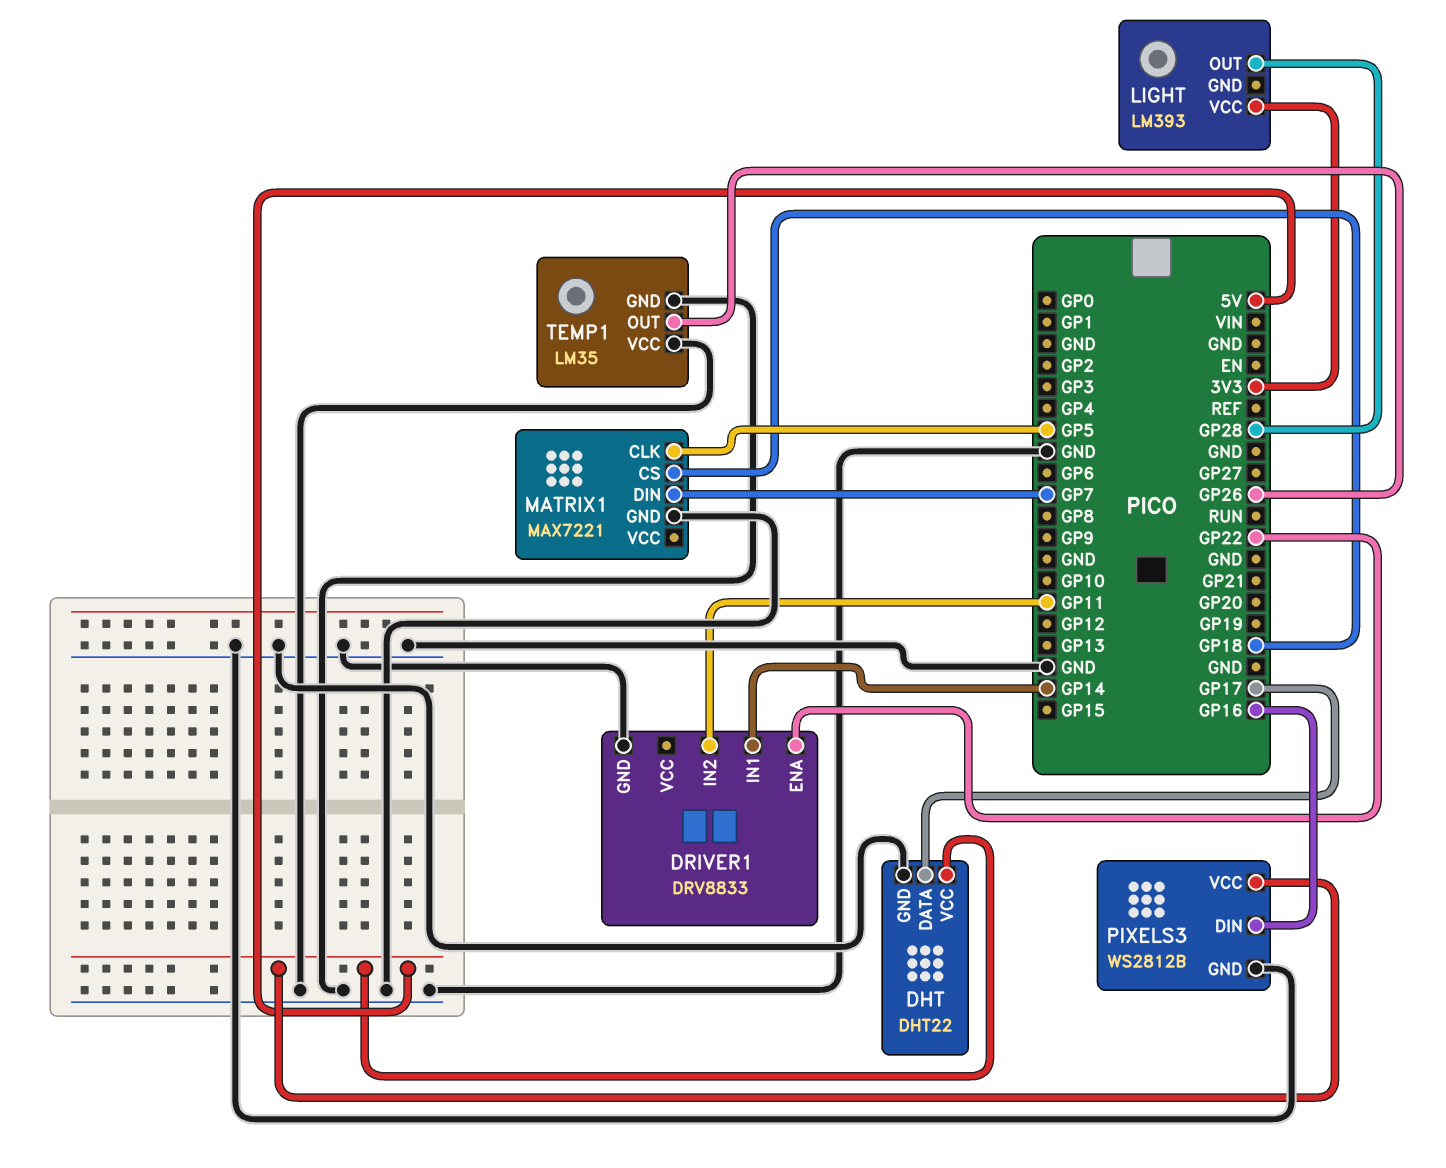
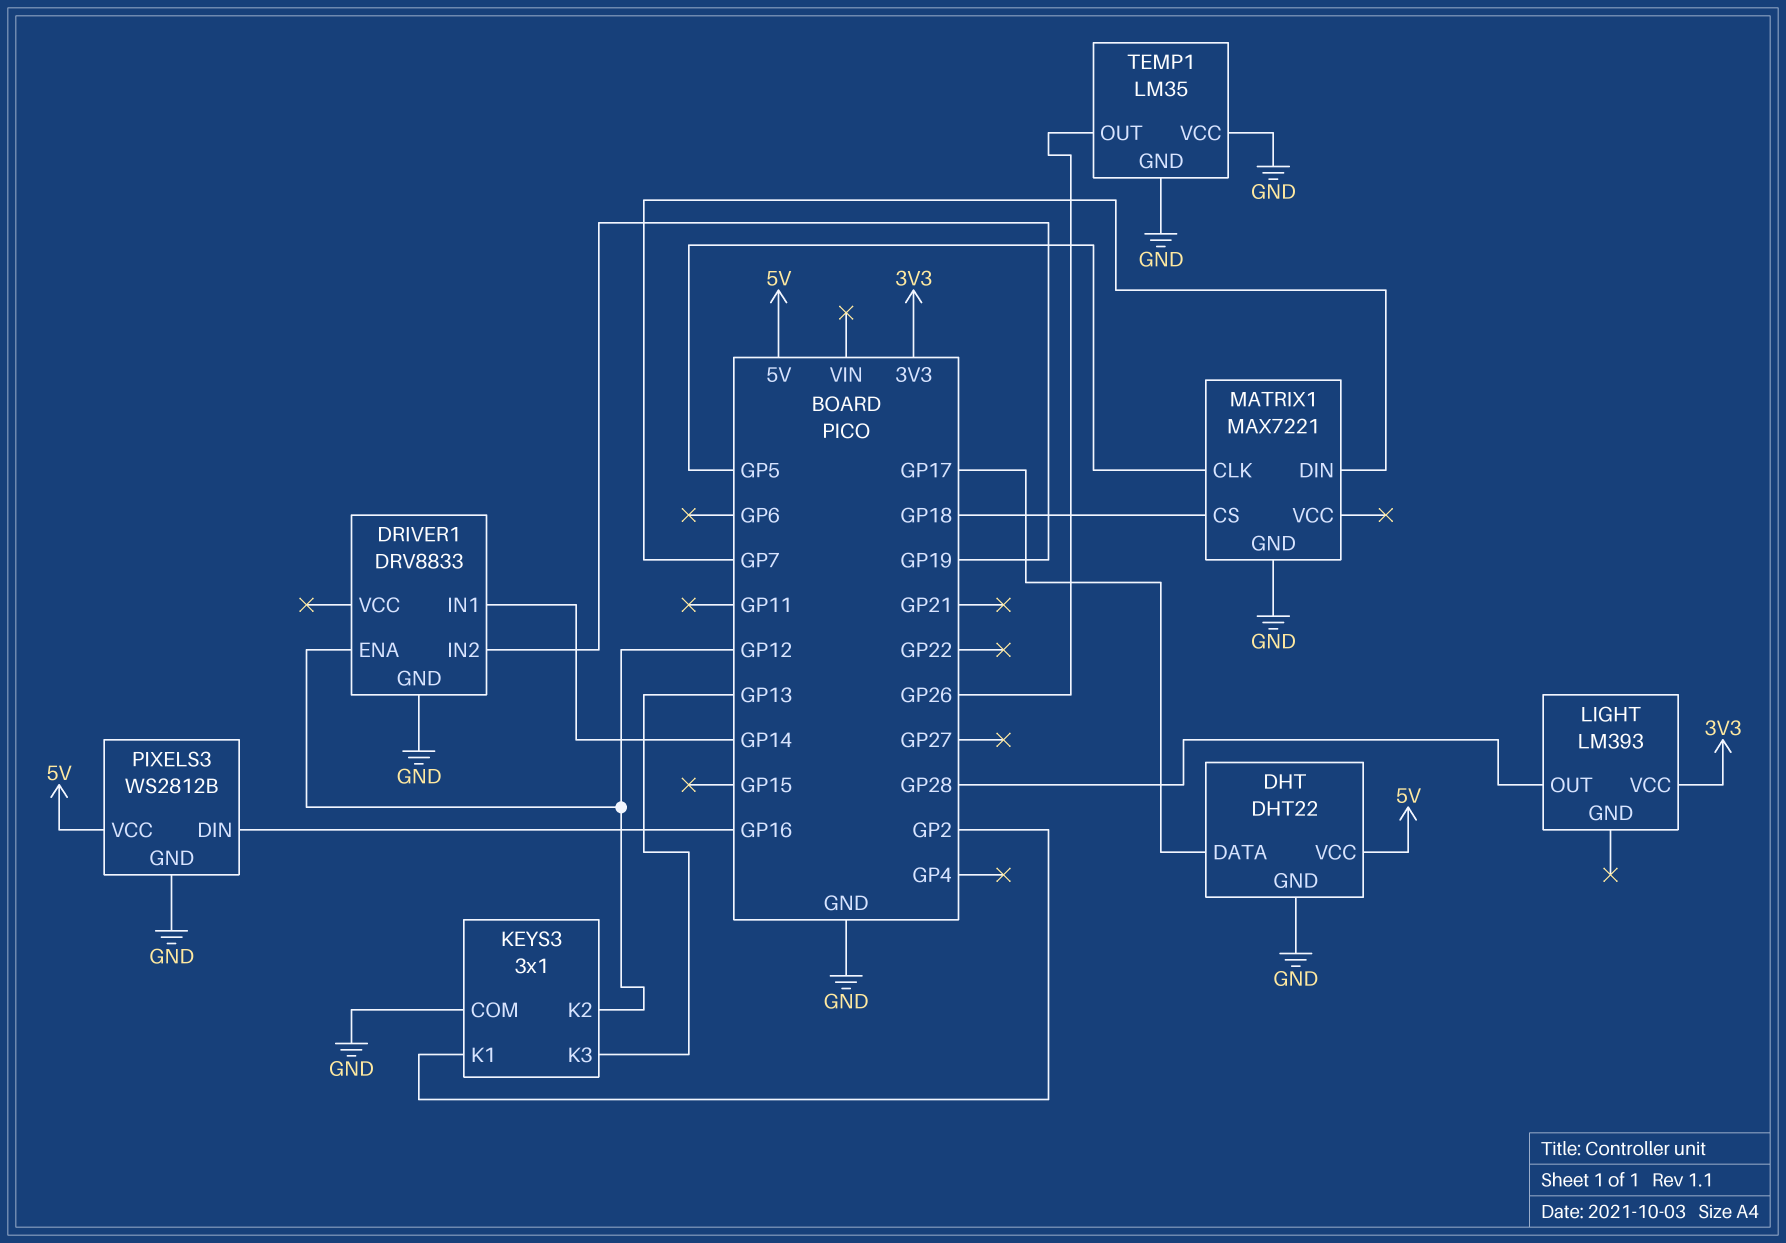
DRIVER1 pin ENA: GP22 -> GP12
DRIVER1 pin IN2: GP11 -> GP19
KEYS3: none -> 3x1
KEYS3 pin COM: none -> GND
KEYS3 pin K1: none -> GP2
KEYS3 pin K2: none -> GP12
KEYS3 pin K3: none -> GP13

